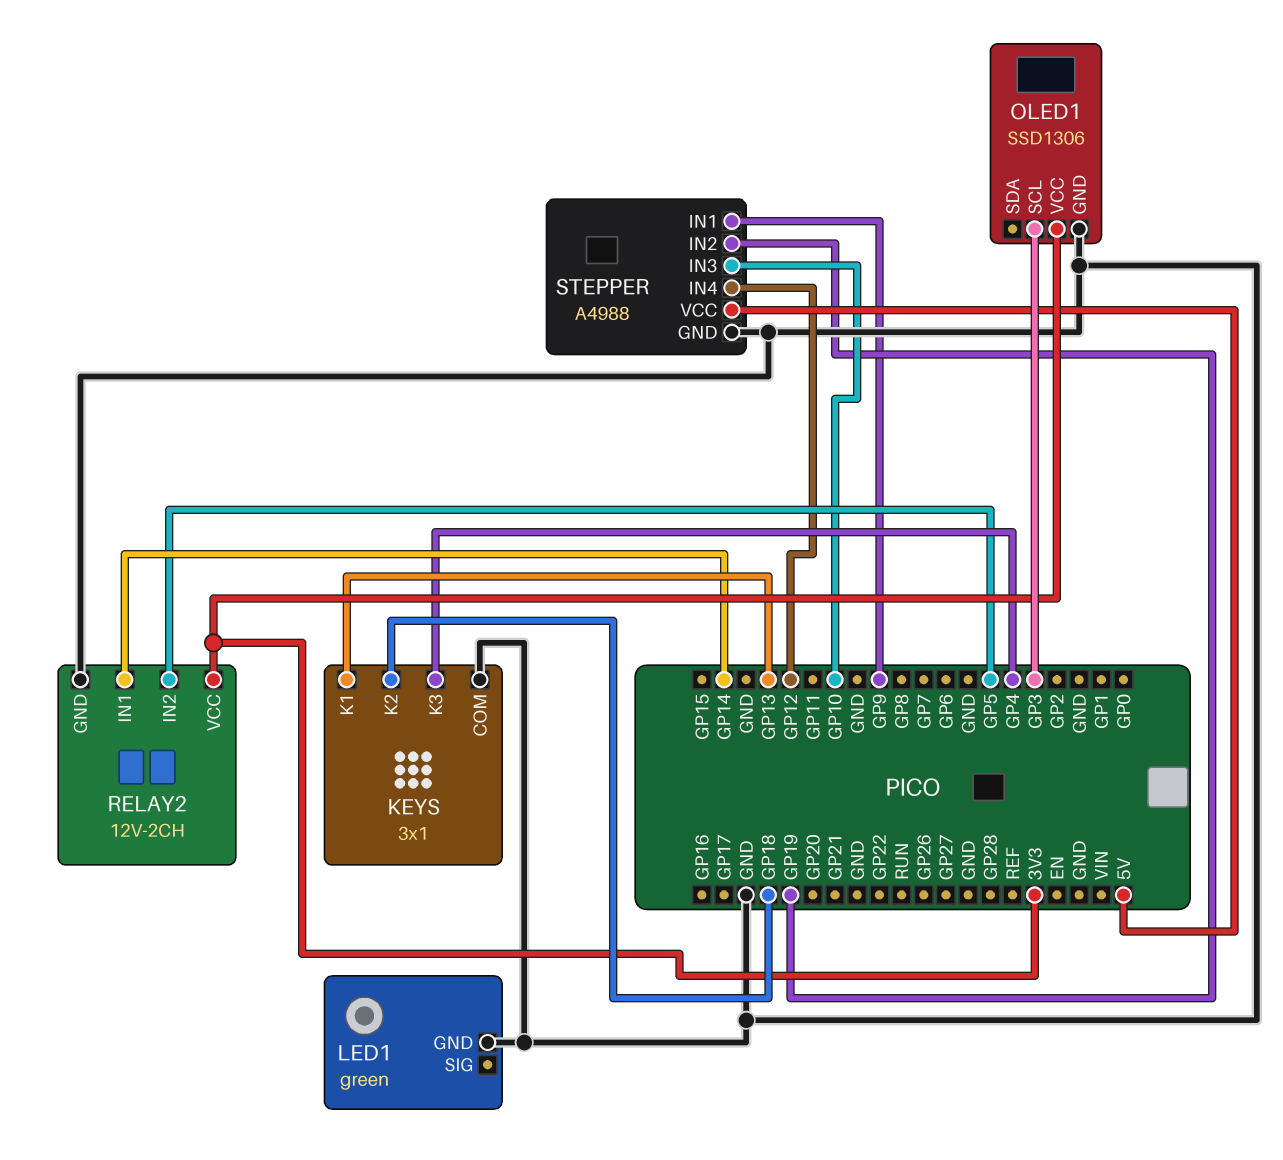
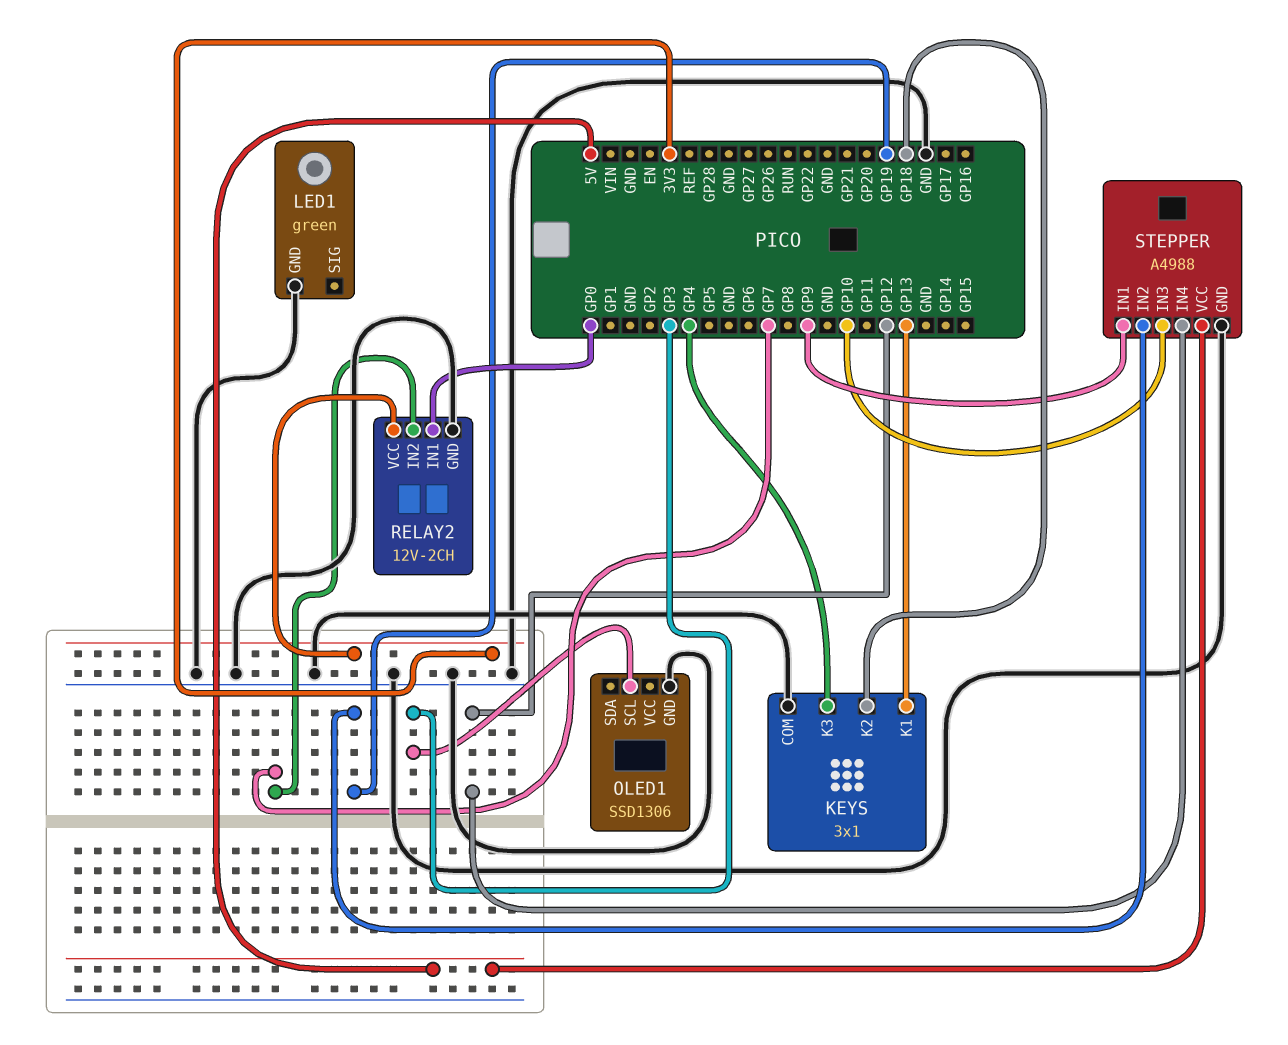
OLED1 pin VCC: 3V3 -> none
RELAY2 pin IN1: GP14 -> GP0
RELAY2 pin IN2: GP5 -> GP7

